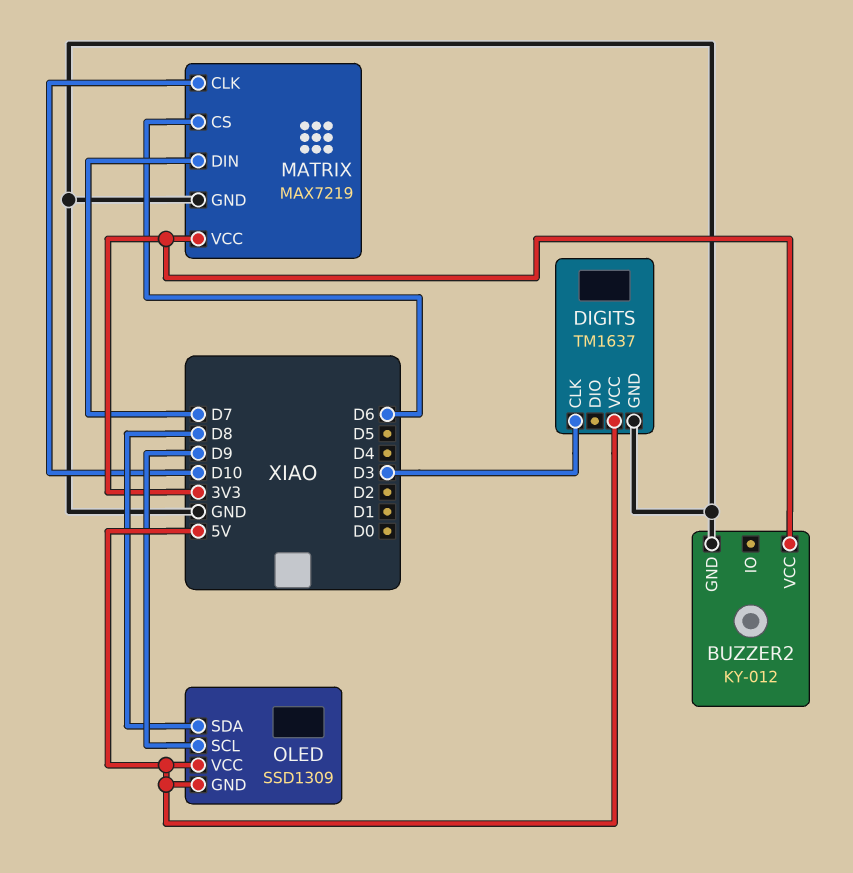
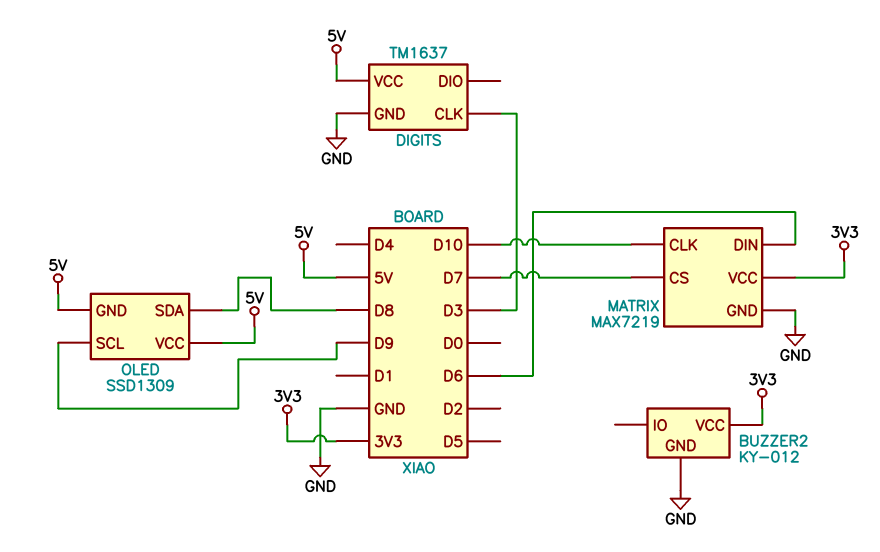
MATRIX pin CS: D6 -> D7
MATRIX pin DIN: D7 -> D6

